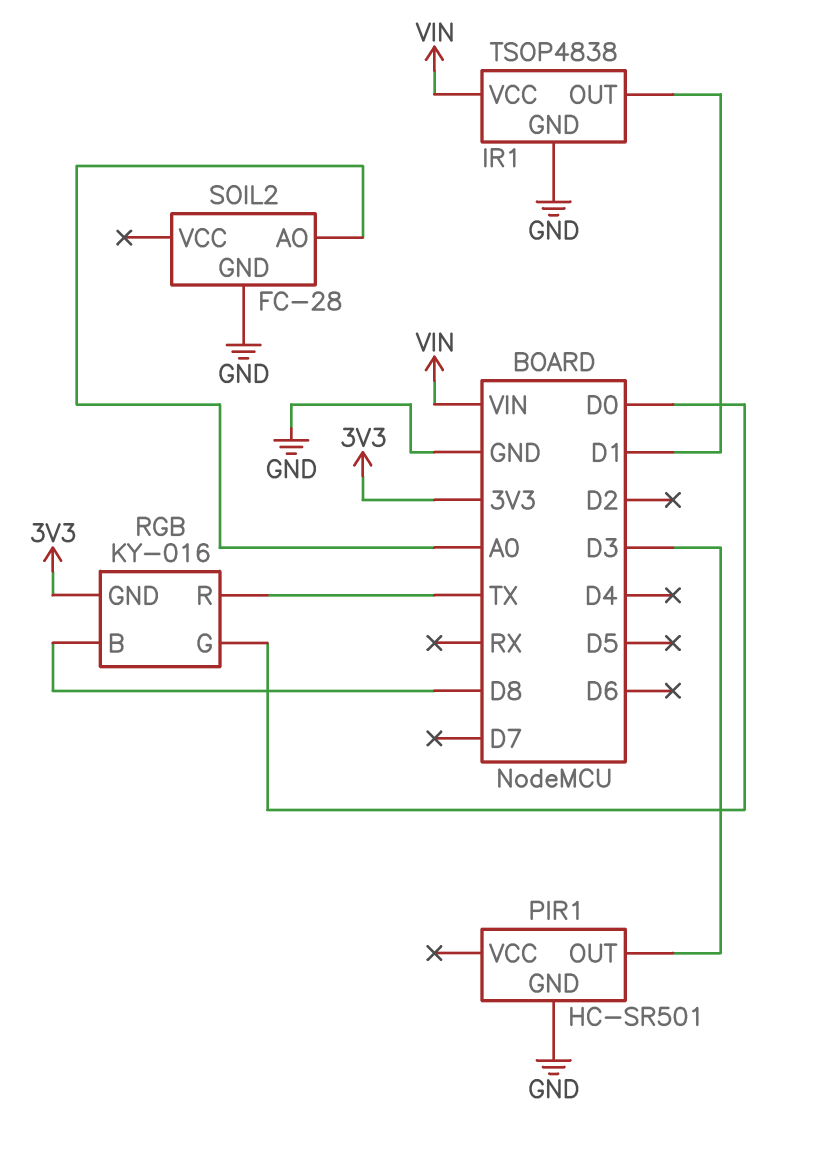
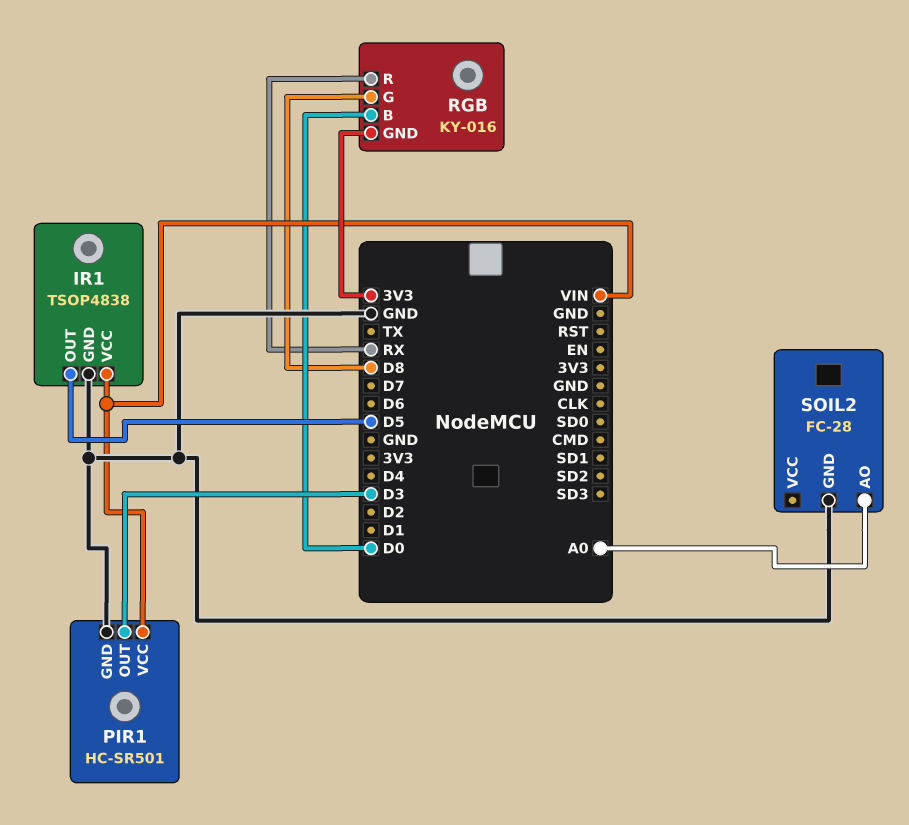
IR1 pin OUT: D1 -> D5
PIR1 pin VCC: none -> VIN
RGB pin B: D8 -> D0
RGB pin G: D0 -> D8
RGB pin R: TX -> RX

